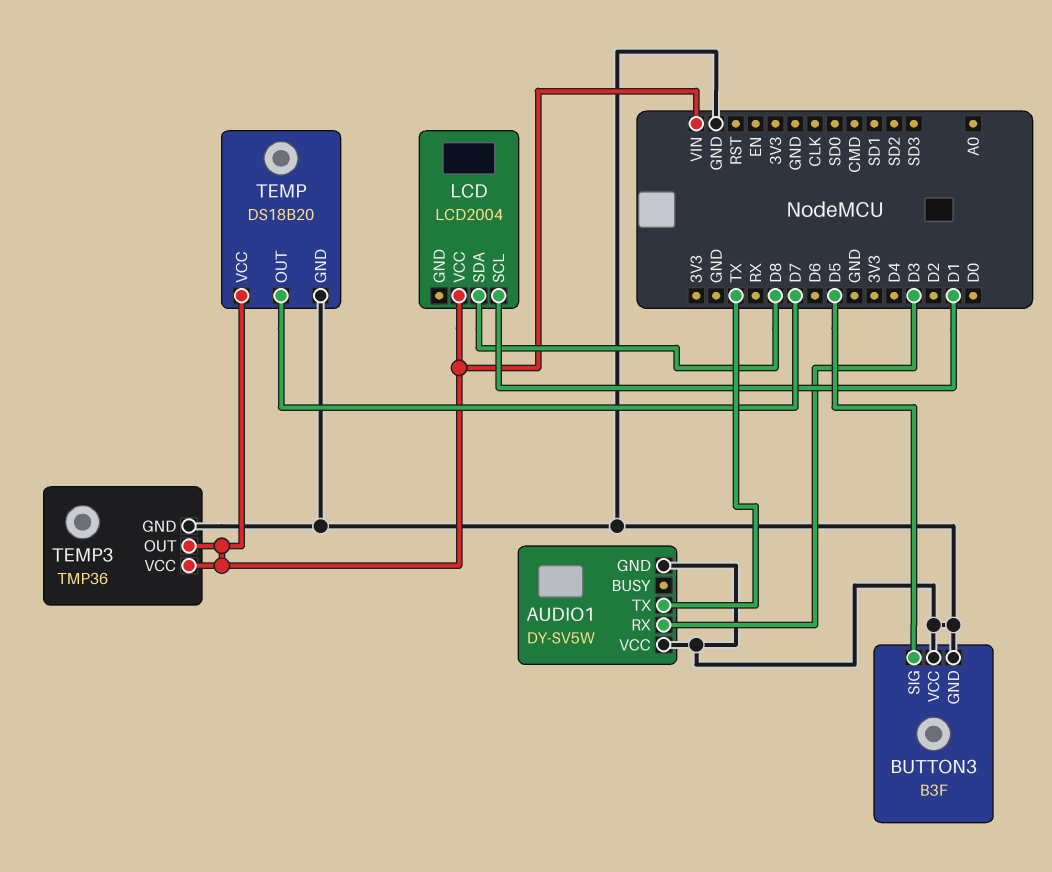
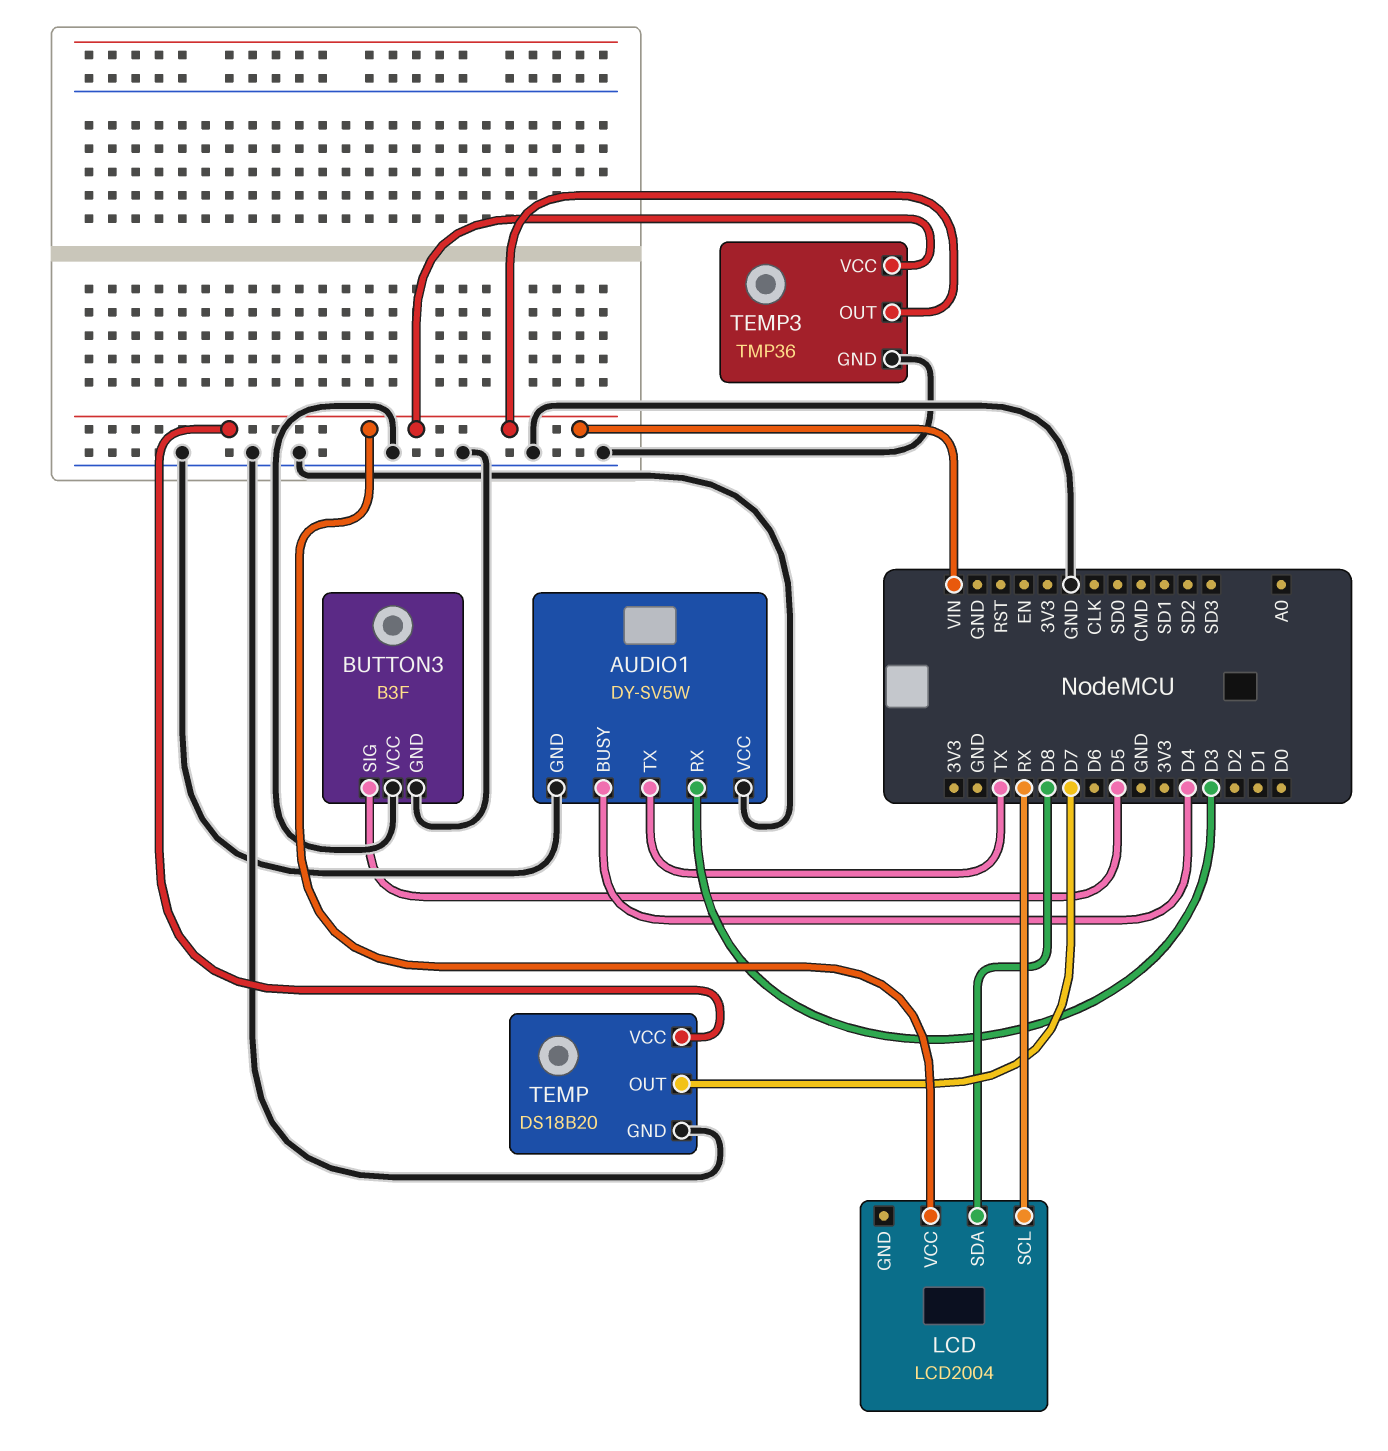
AUDIO1 pin BUSY: none -> D4
LCD pin SCL: D1 -> RX

